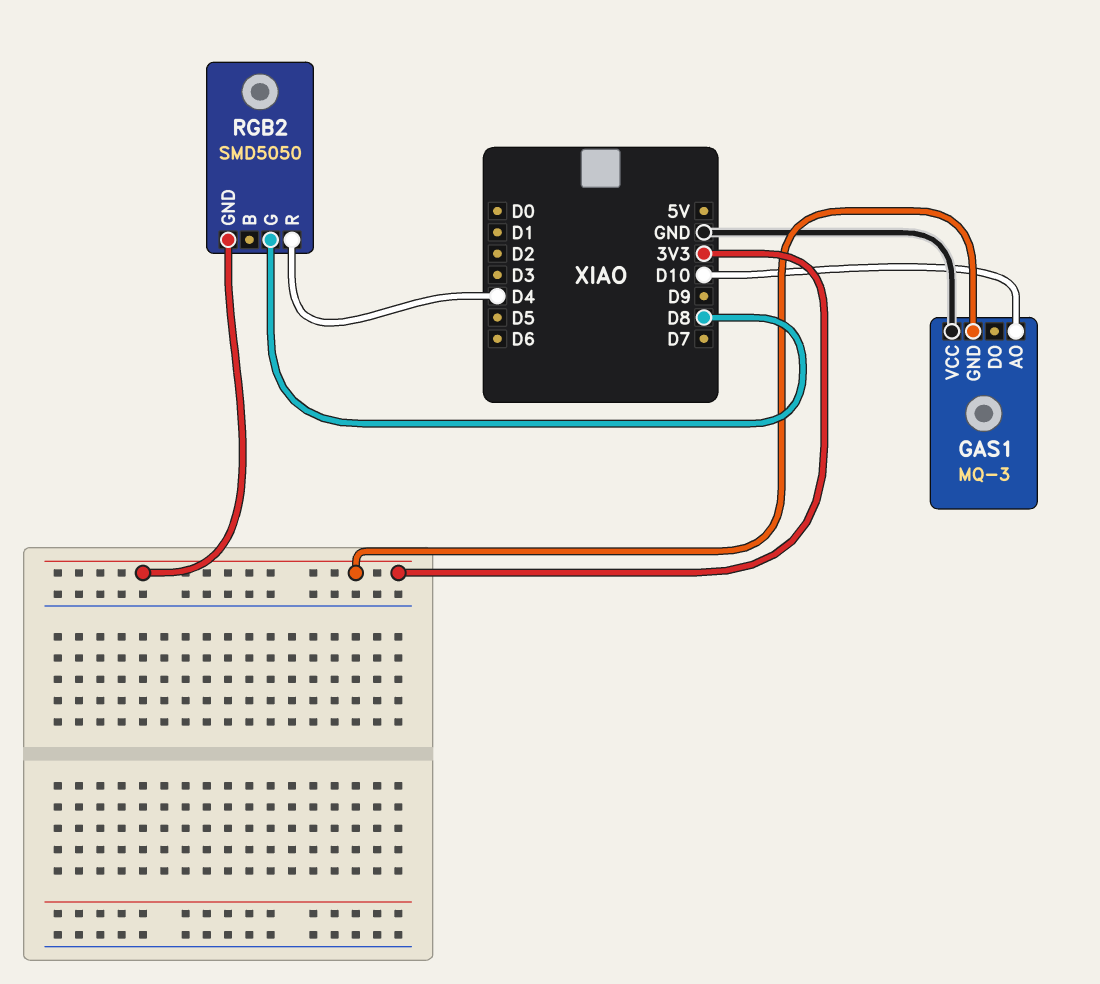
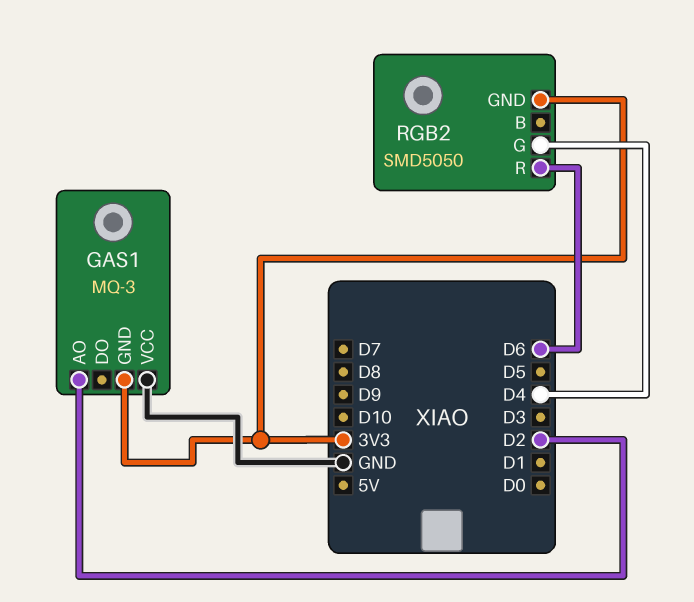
GAS1 pin AO: D10 -> D2
RGB2 pin G: D8 -> D4
RGB2 pin R: D4 -> D6

